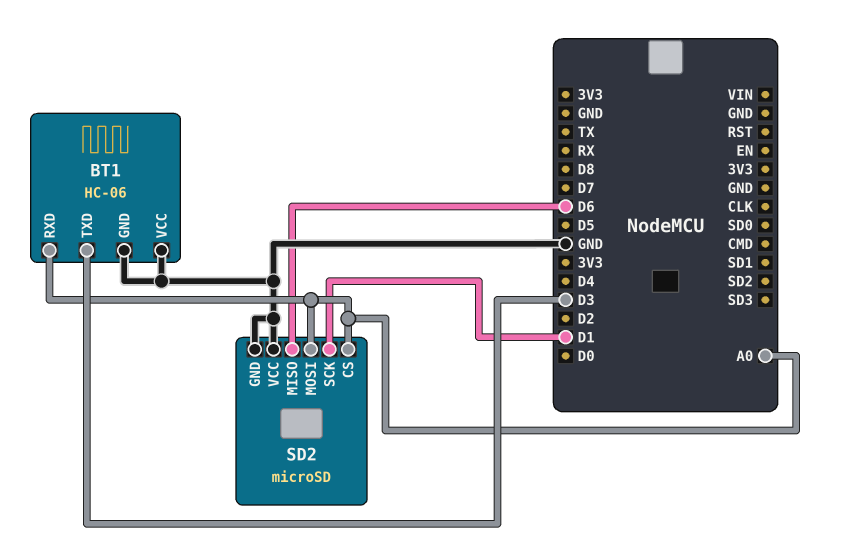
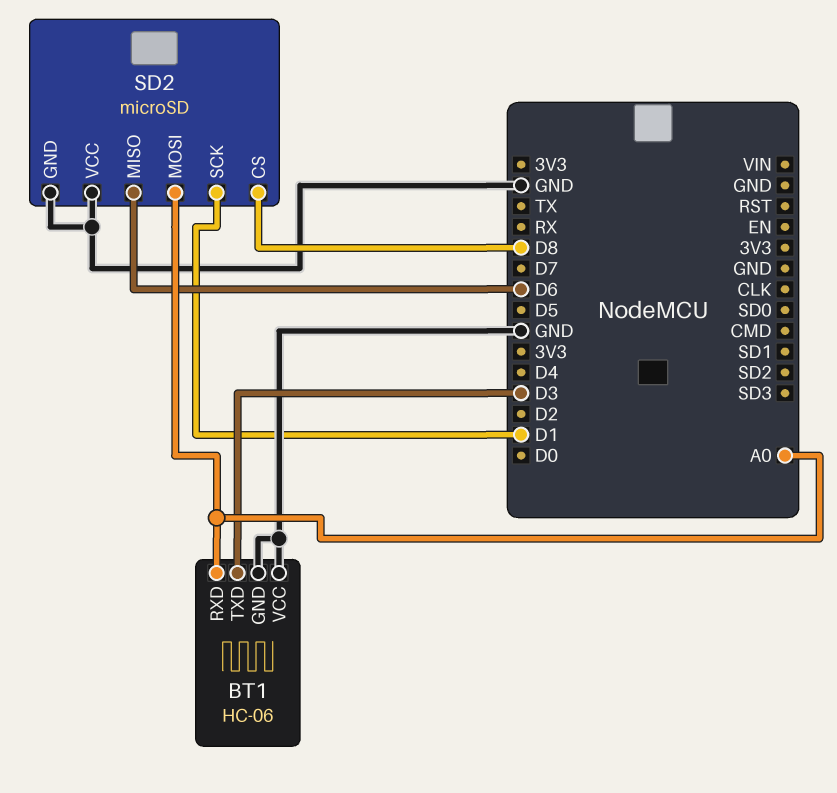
SD2 pin CS: A0 -> D8

